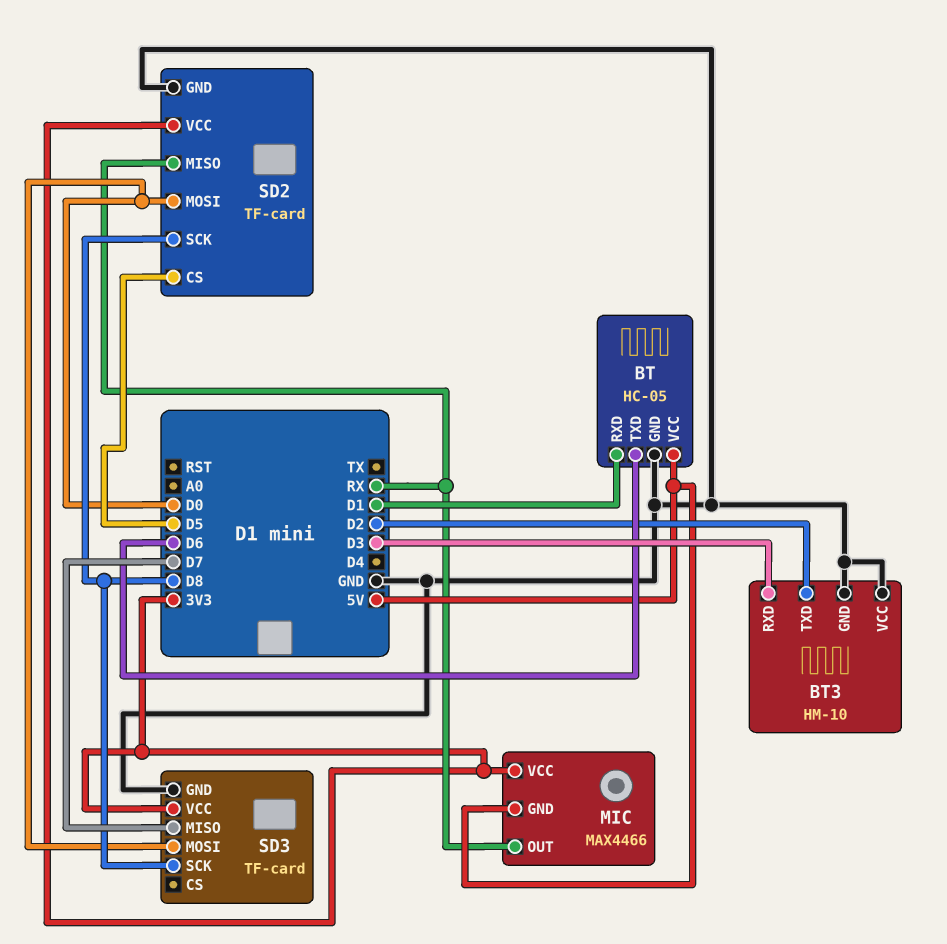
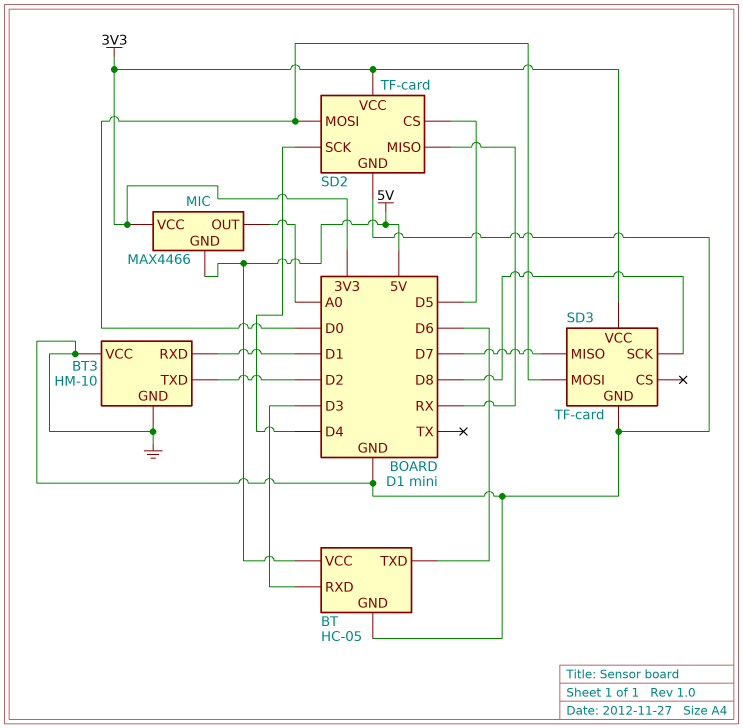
BT pin RXD: D1 -> D3
BT3 pin RXD: D3 -> D1
MIC pin OUT: RX -> A0
SD2 pin SCK: D8 -> D4

